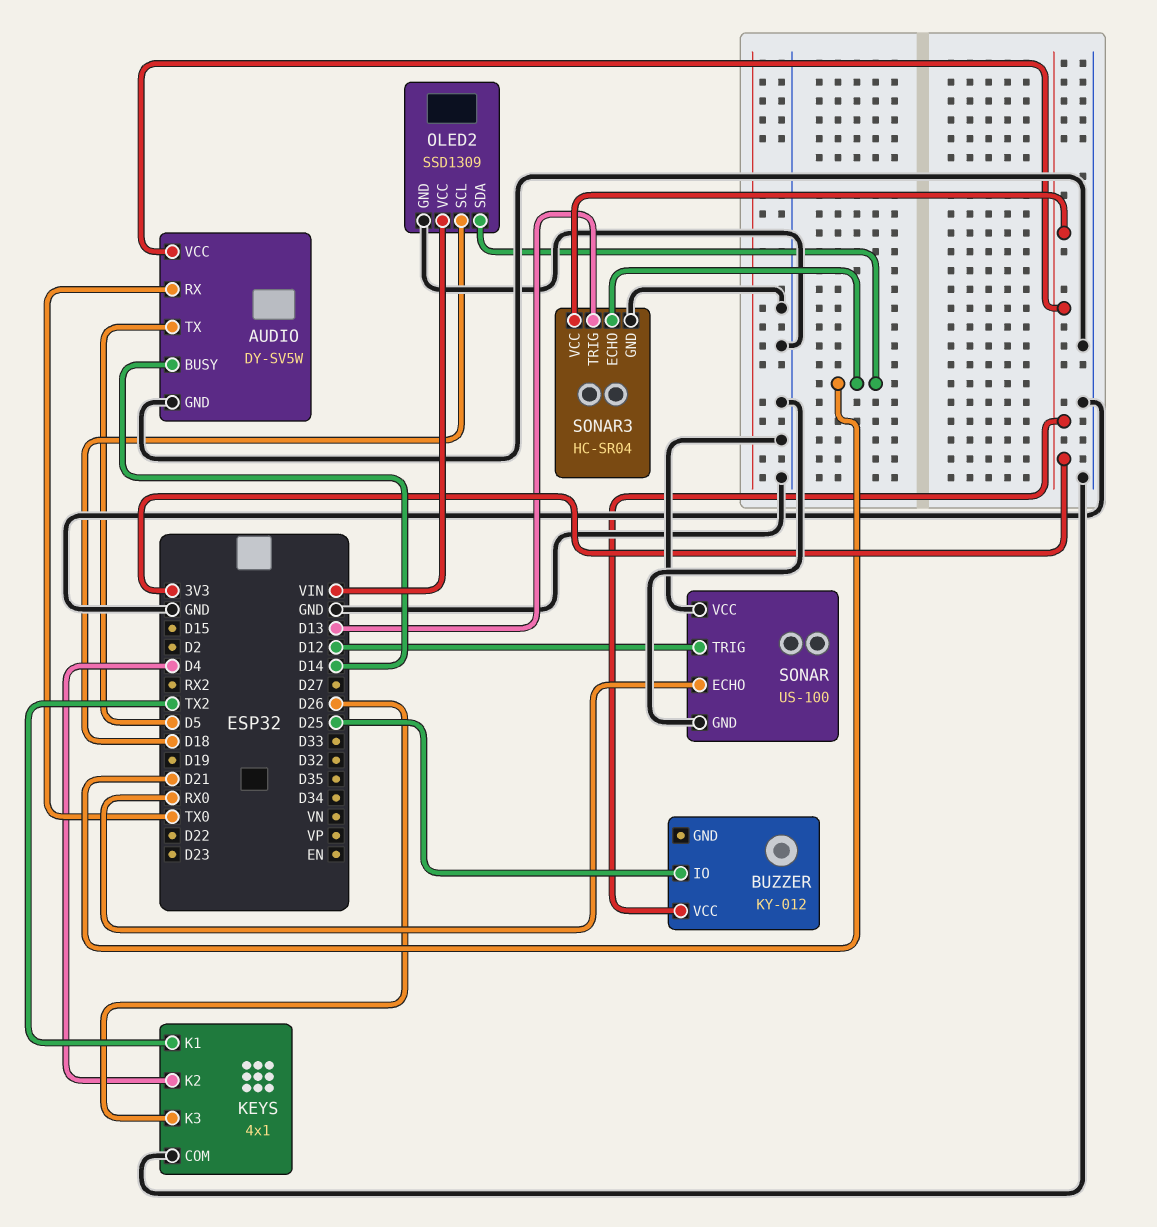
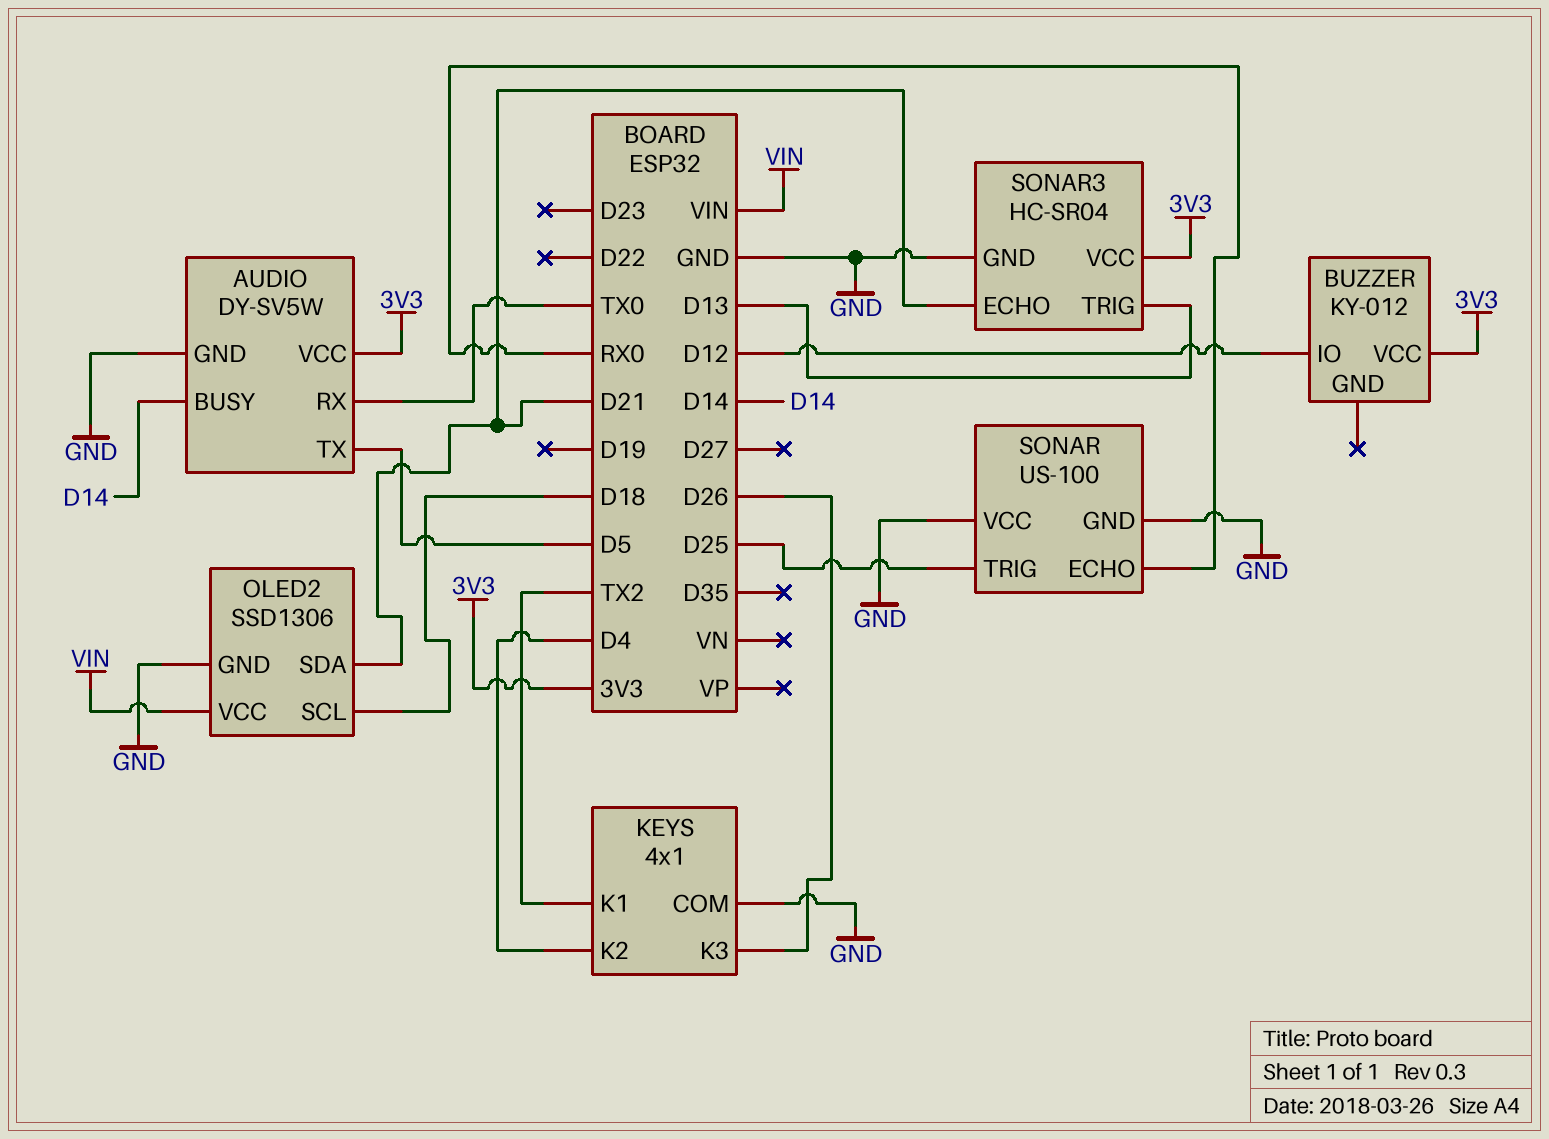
BUZZER pin IO: D25 -> D12
OLED2: SSD1309 -> SSD1306
SONAR pin TRIG: D12 -> D25

